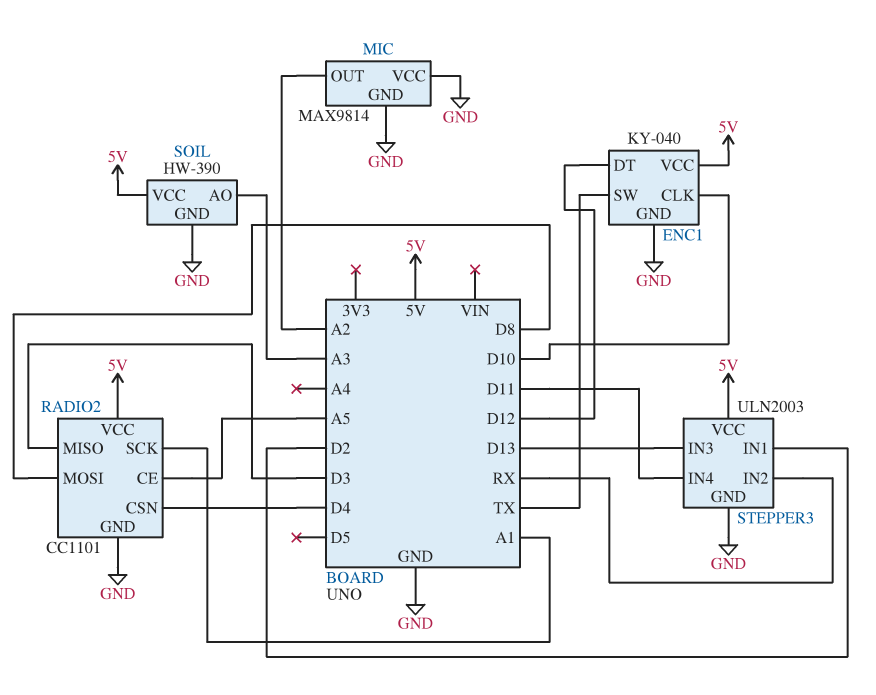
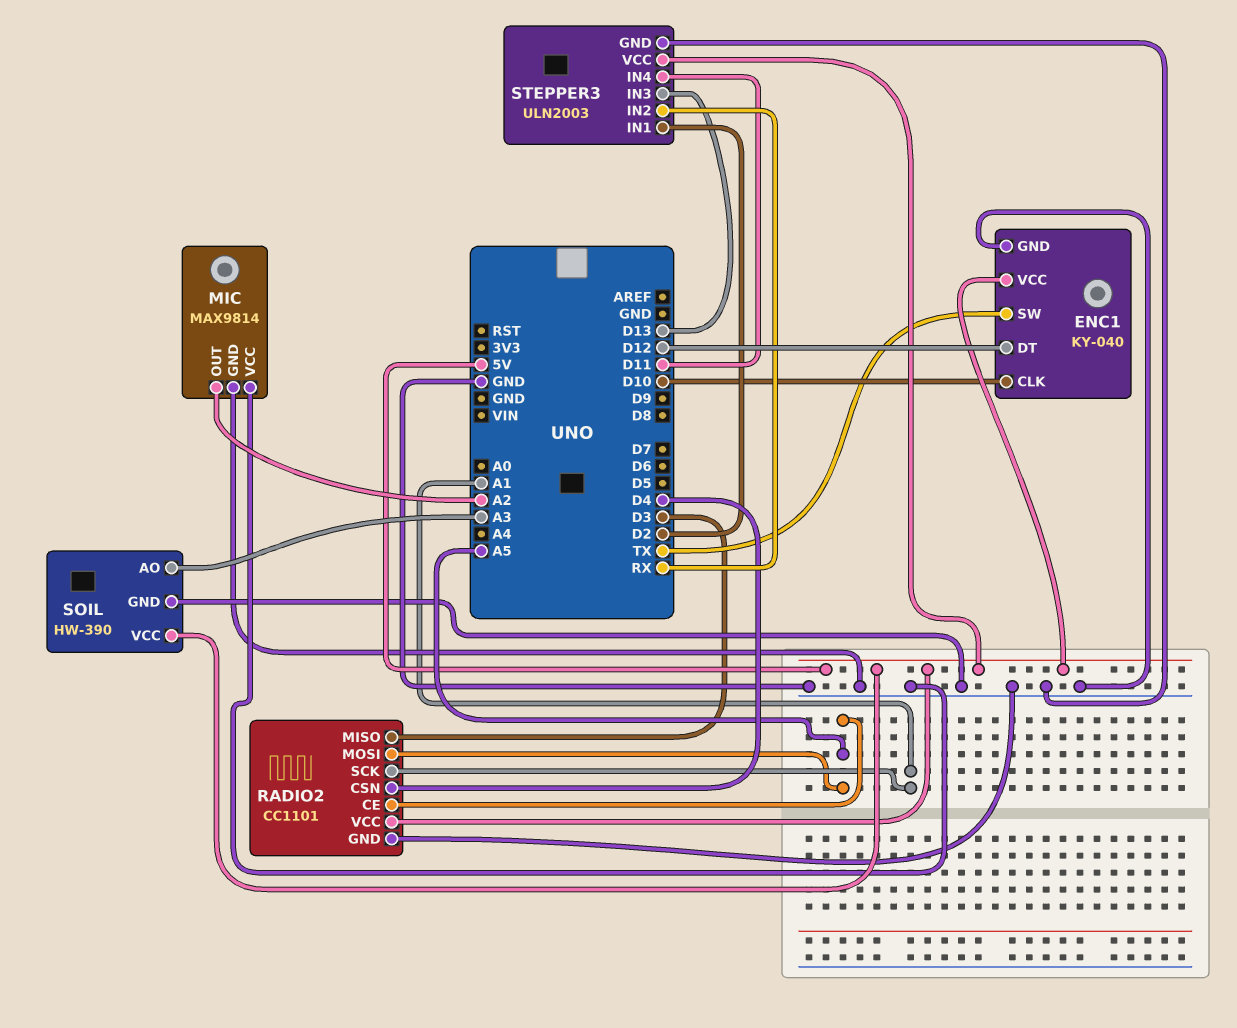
RADIO2 pin MOSI: D8 -> A5

